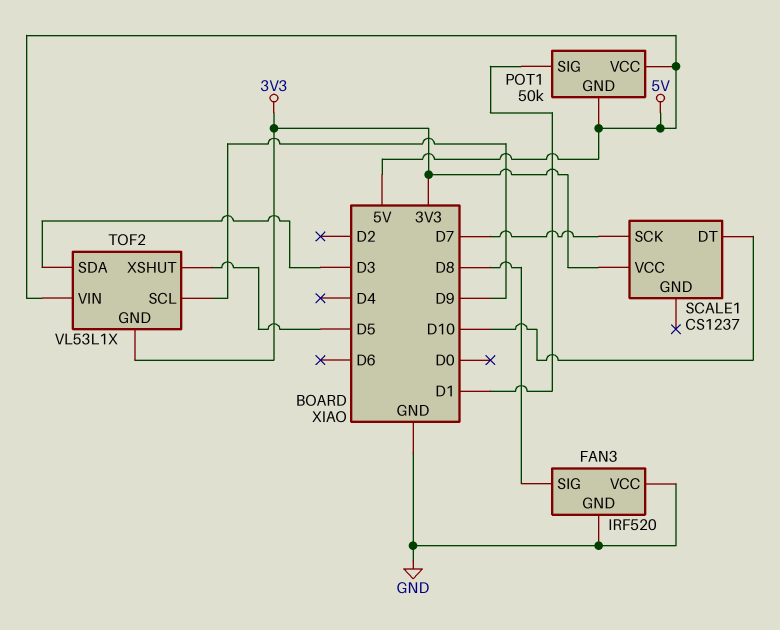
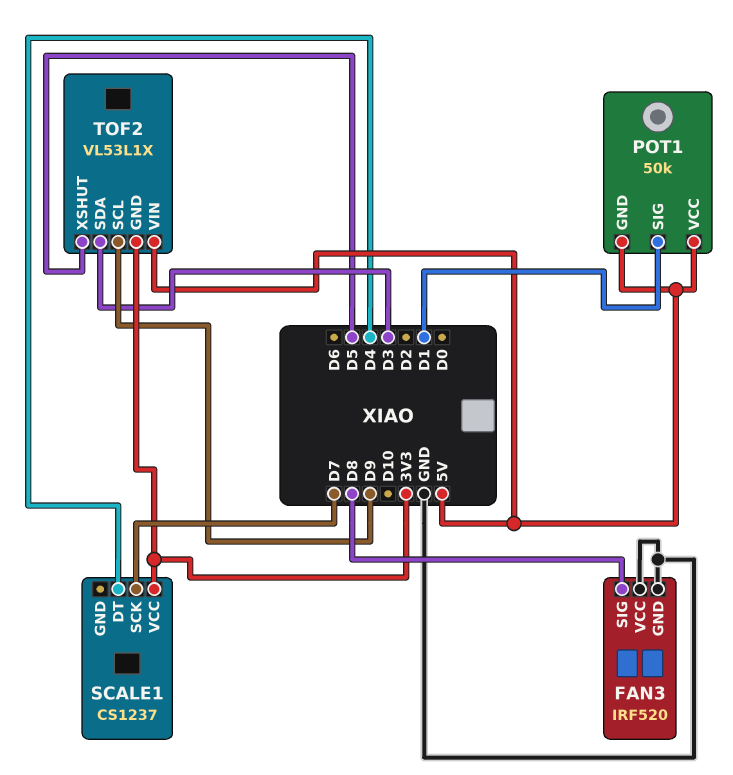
SCALE1 pin DT: D10 -> D4

